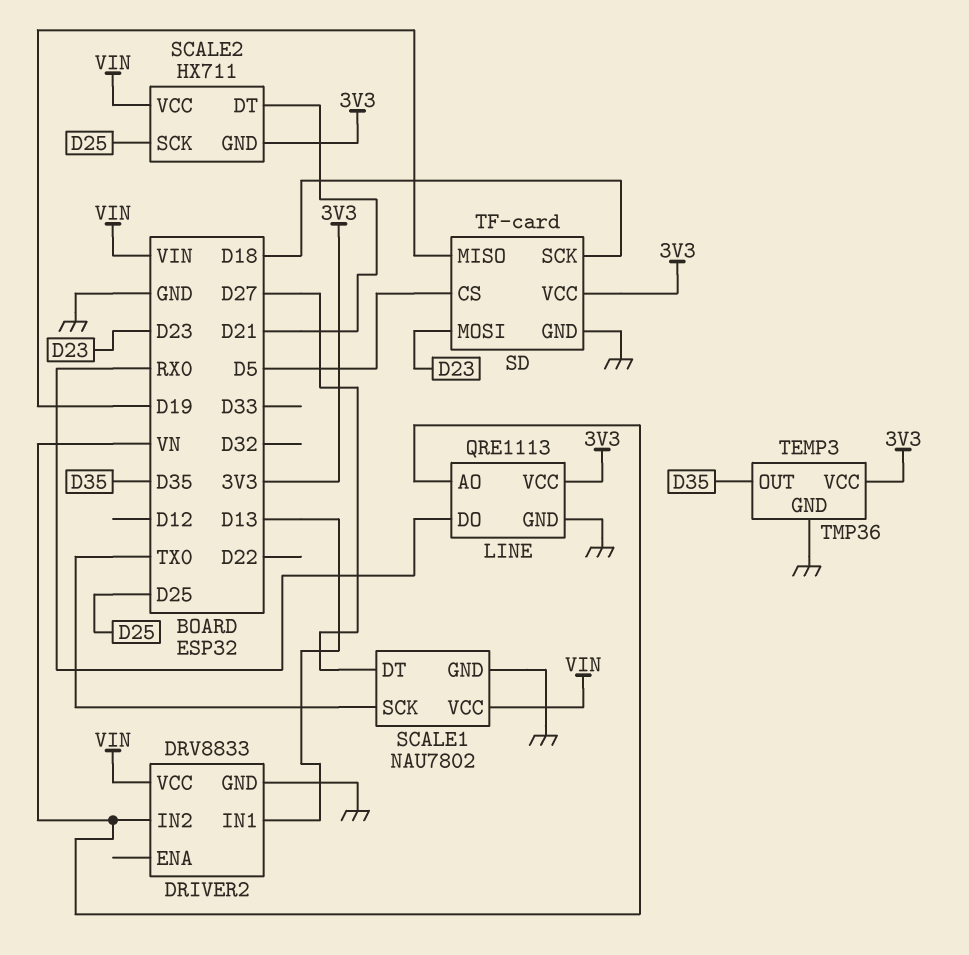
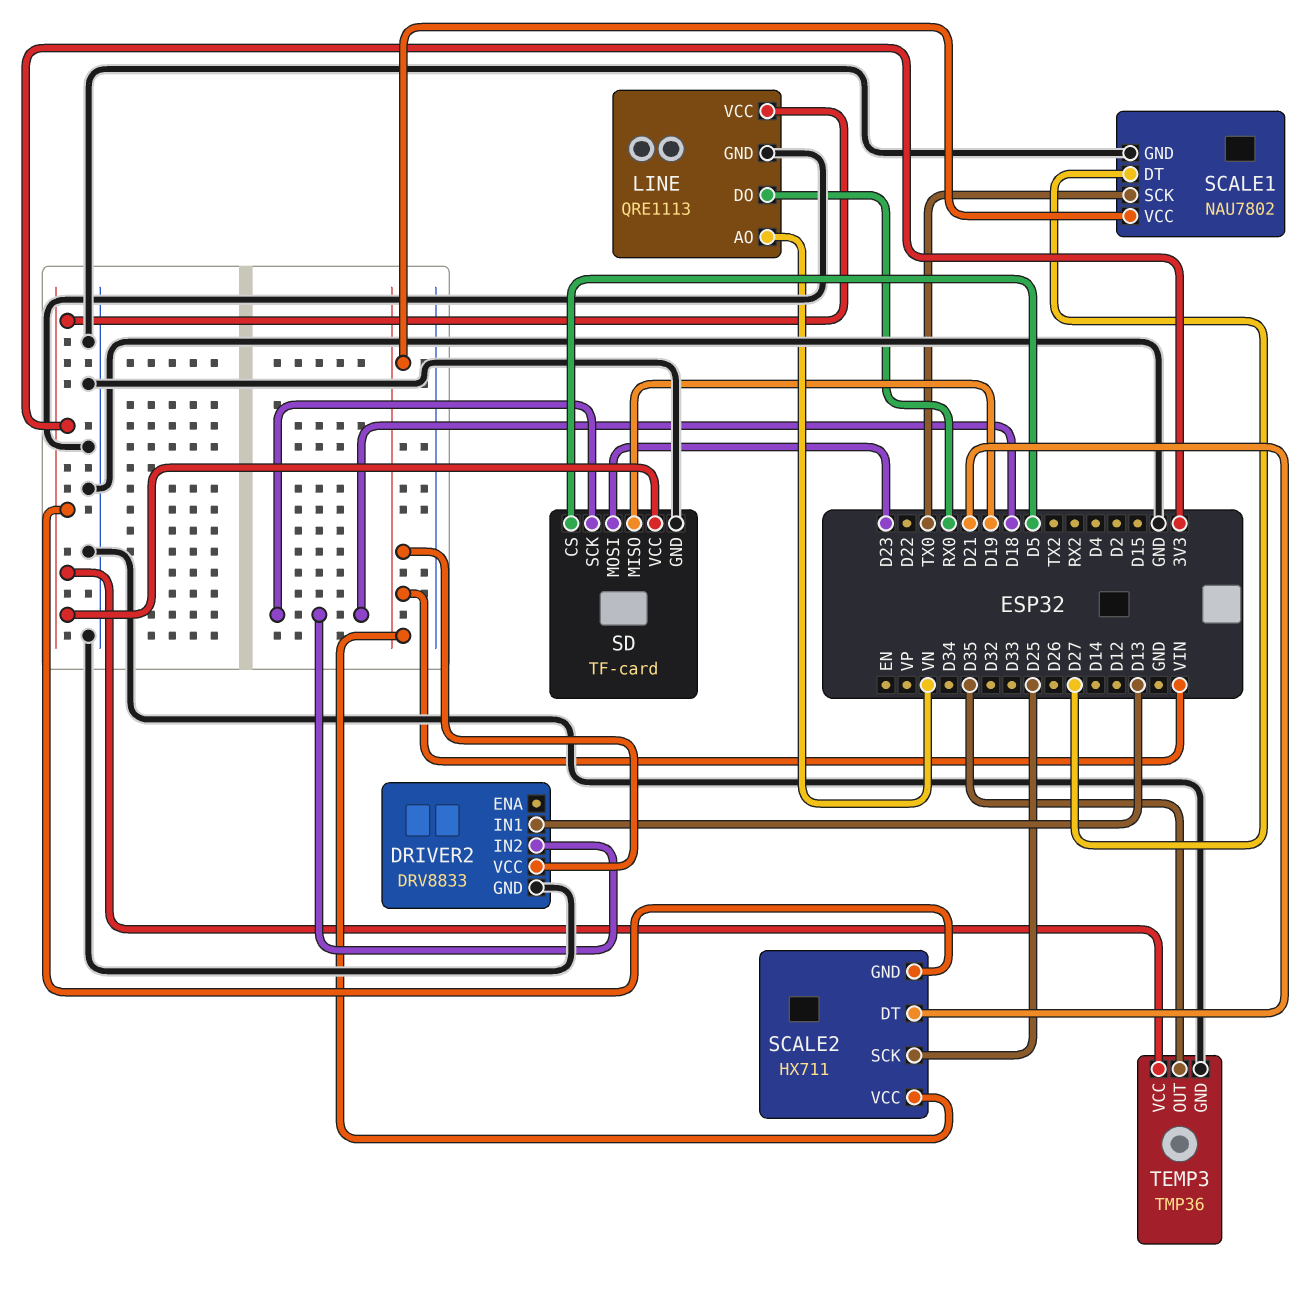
DRIVER2 pin IN2: VN -> D18

